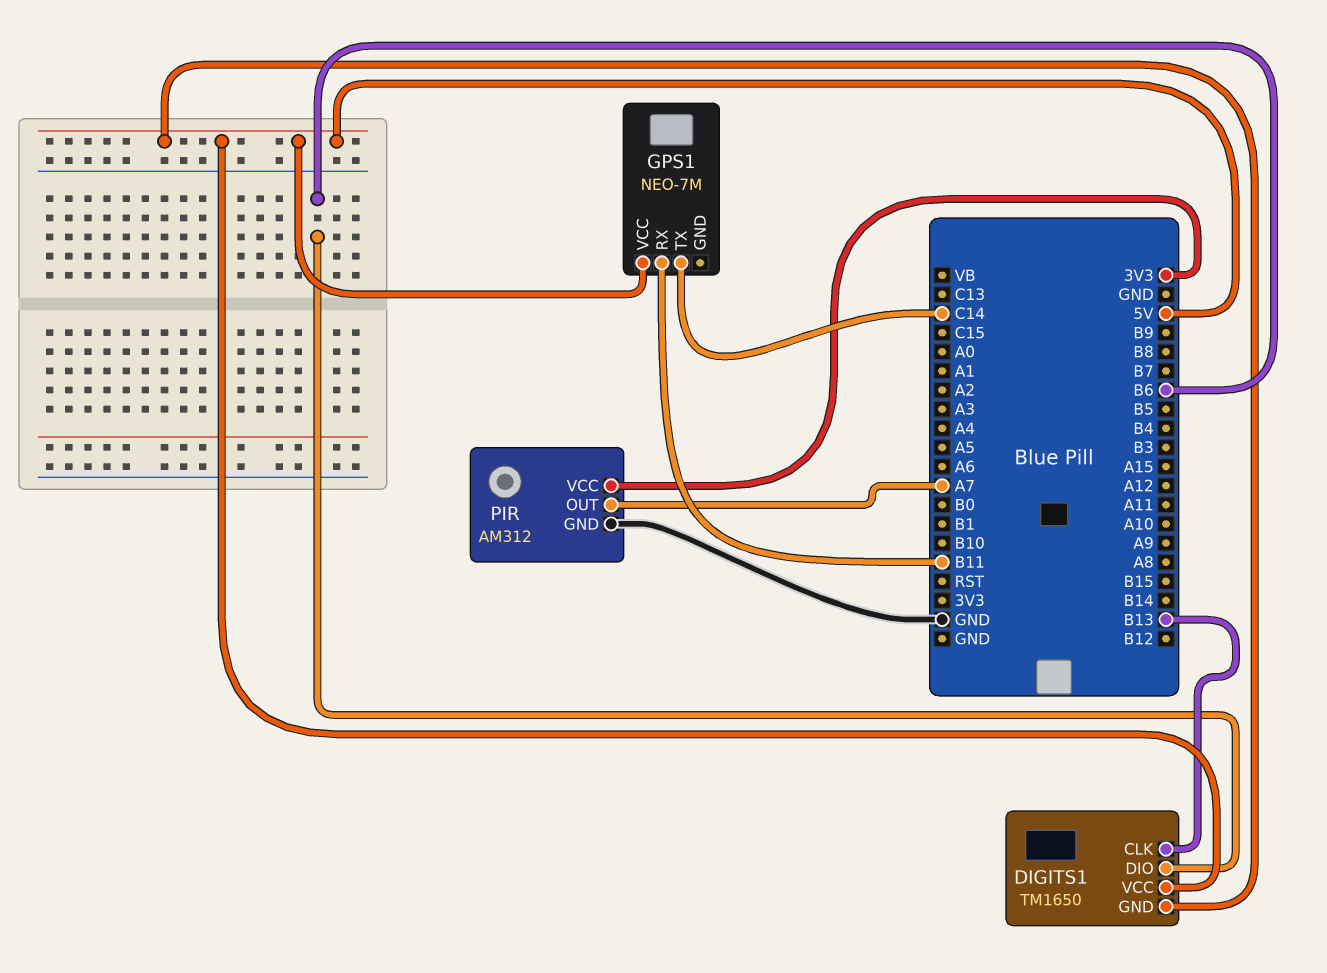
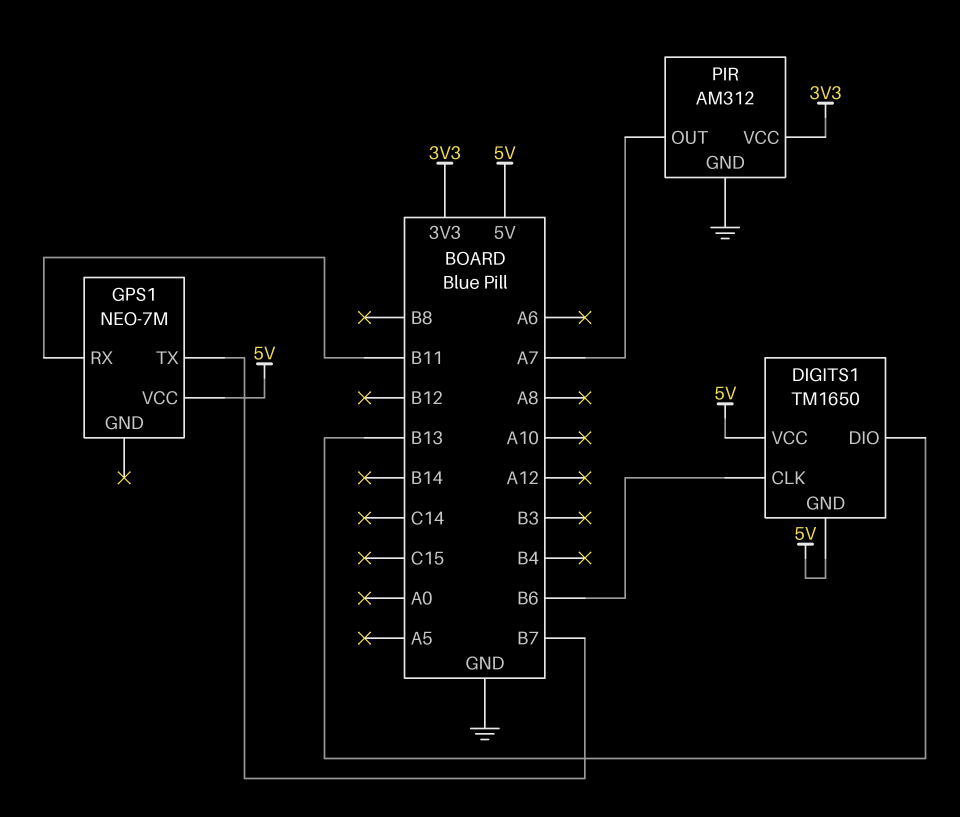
DIGITS1 pin CLK: B13 -> B6
DIGITS1 pin DIO: B6 -> B13
GPS1 pin TX: C14 -> B7

